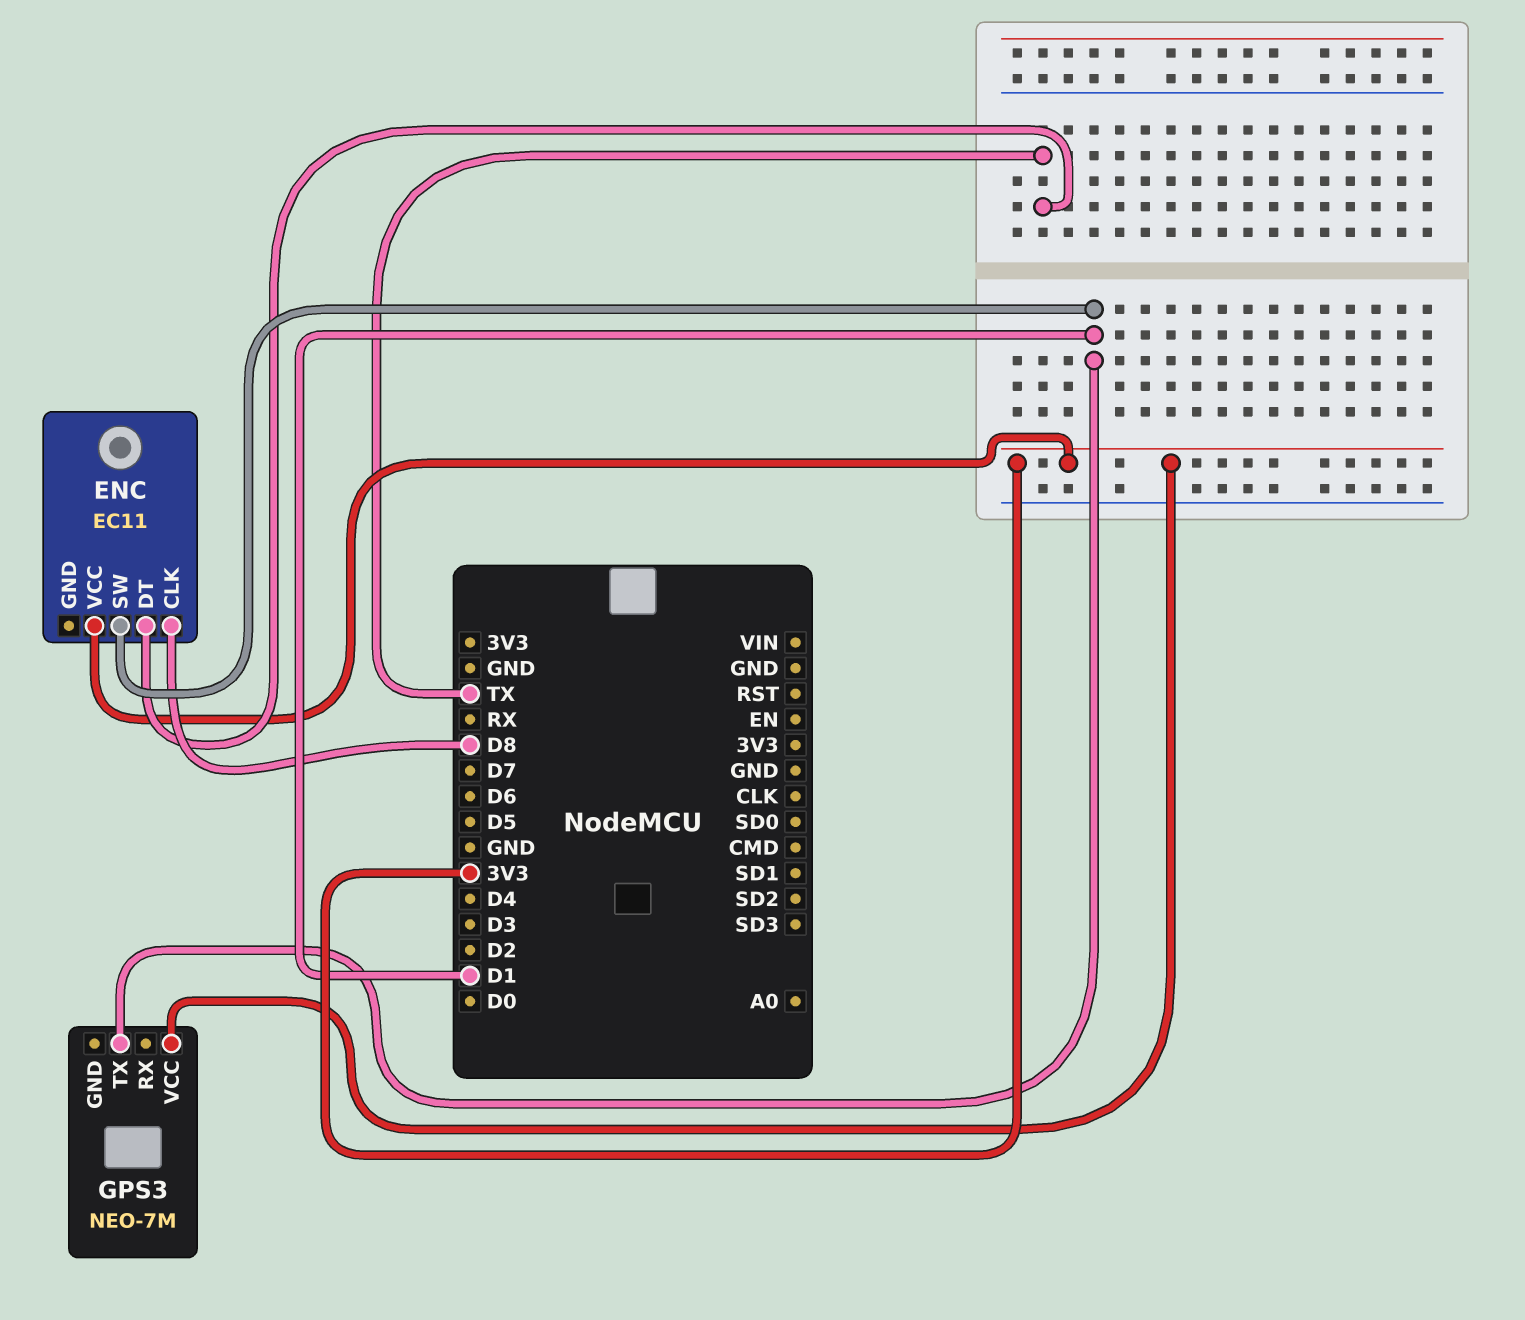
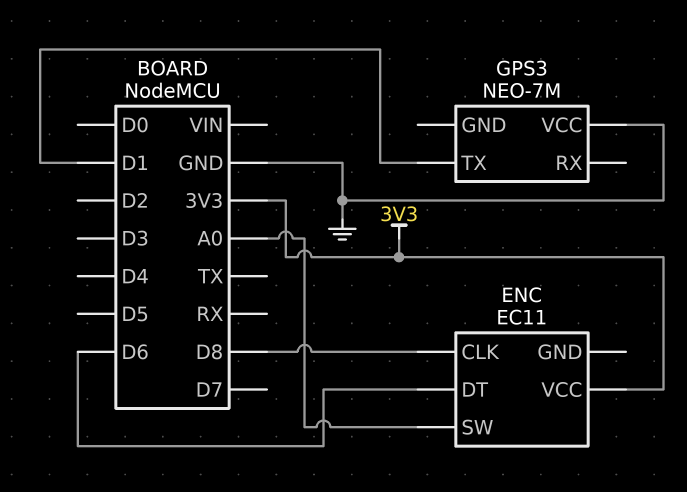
ENC pin DT: TX -> D6
ENC pin SW: D1 -> A0
GPS3 pin VCC: 3V3 -> GND

